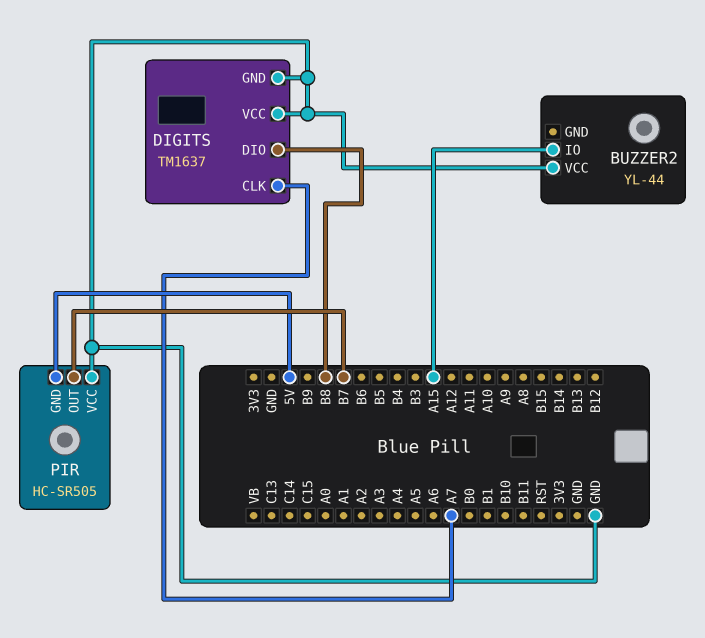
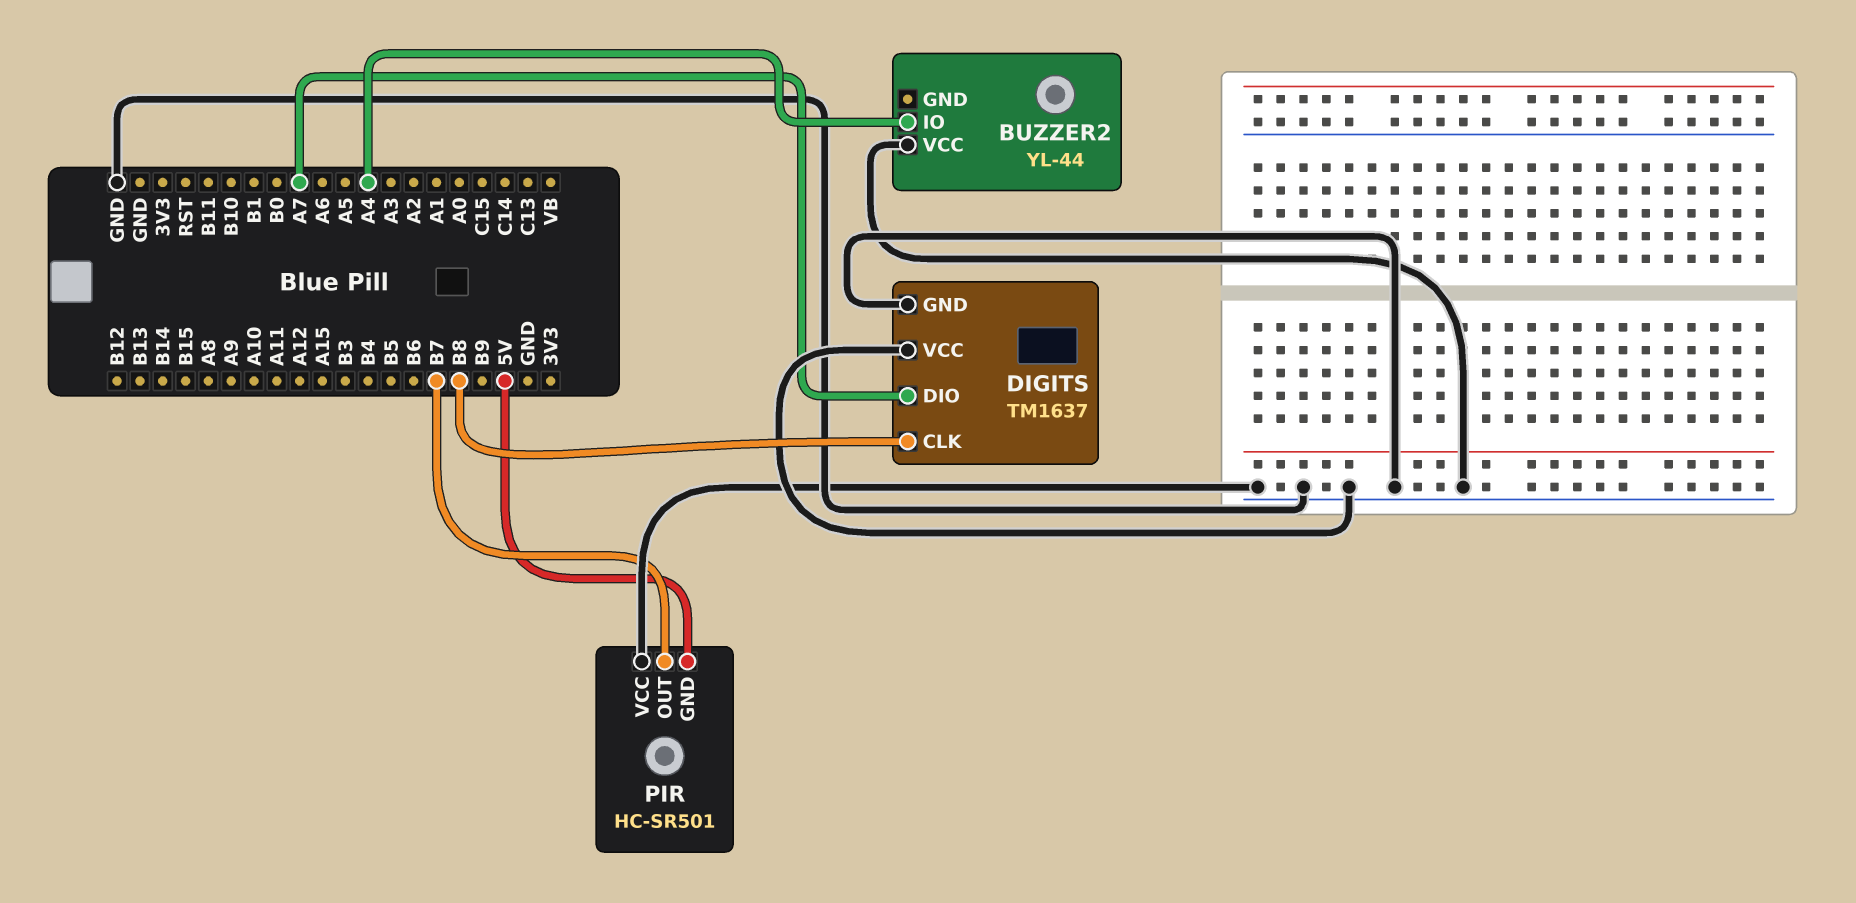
BUZZER2 pin IO: A15 -> A4
DIGITS pin CLK: A7 -> B8
DIGITS pin DIO: B8 -> A7
PIR: HC-SR505 -> HC-SR501

